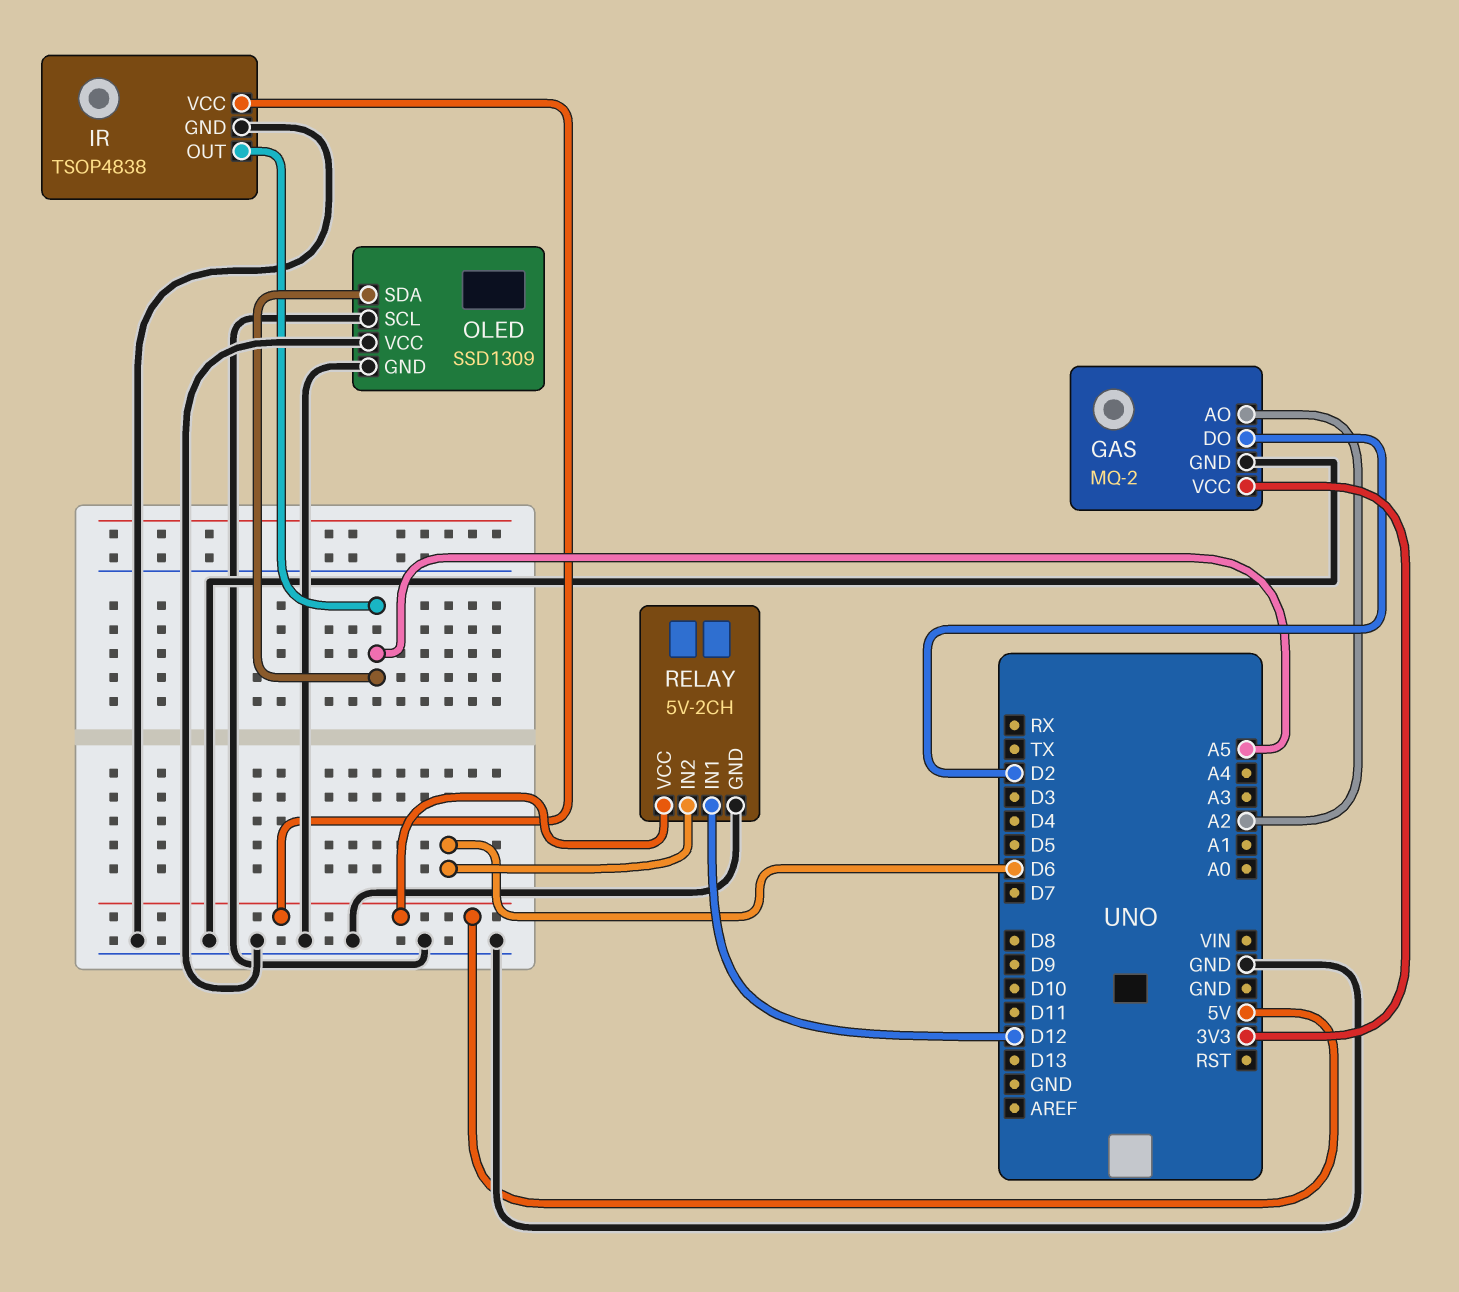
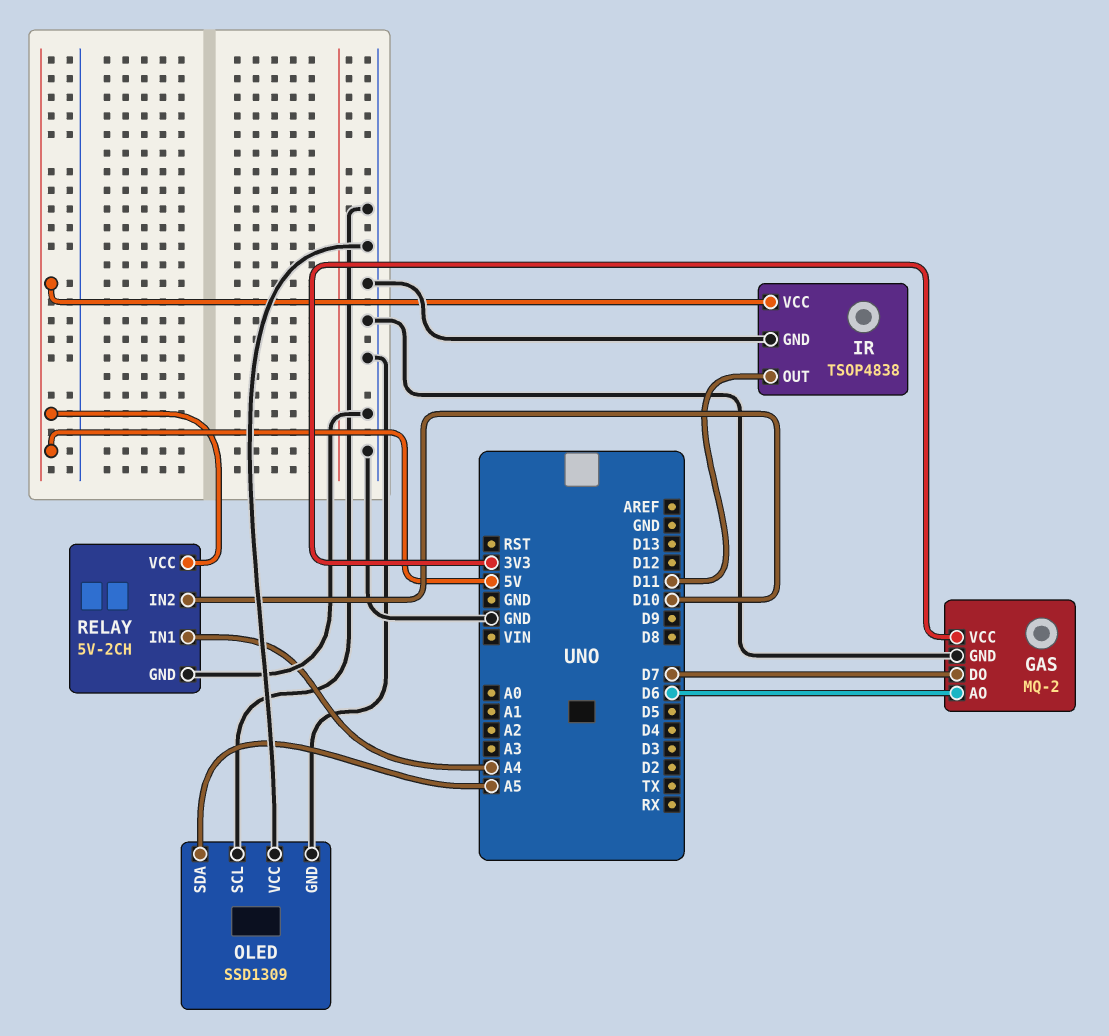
GAS pin AO: A2 -> D6
GAS pin DO: D2 -> D7
IR pin OUT: A5 -> D11
RELAY pin IN1: D12 -> A4
RELAY pin IN2: D6 -> D10

